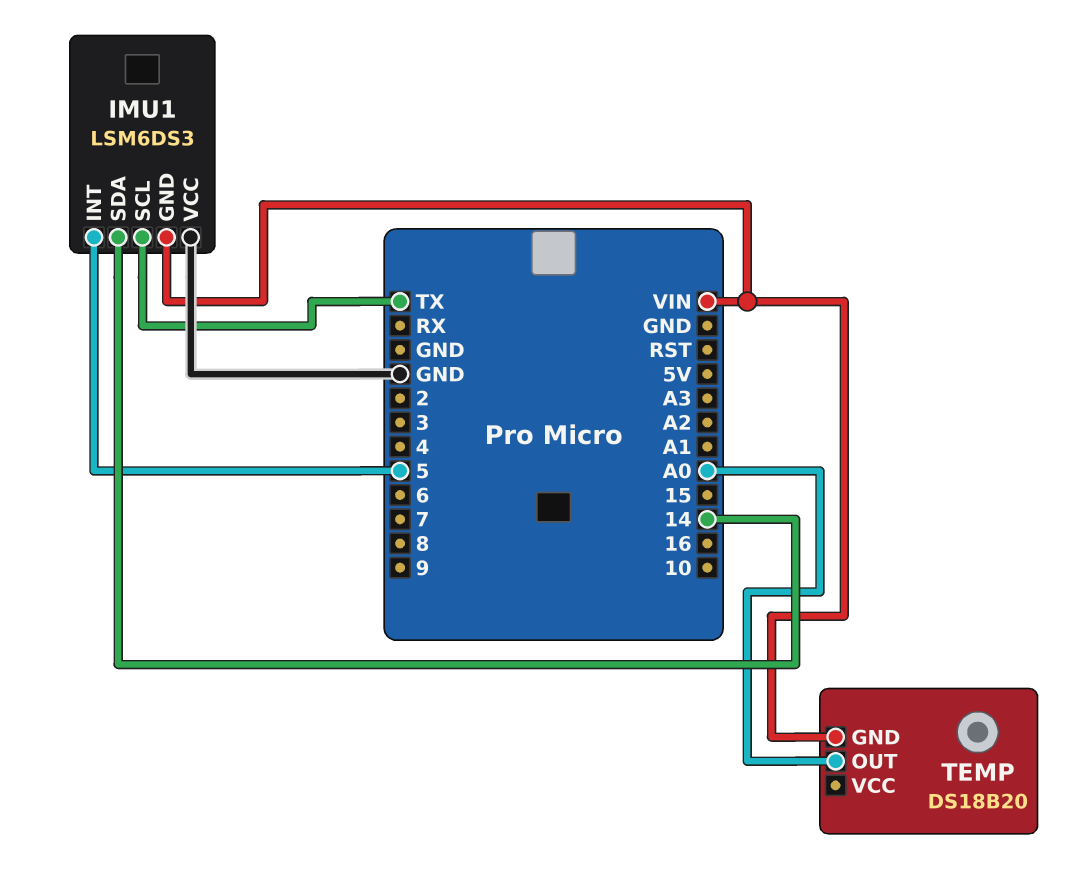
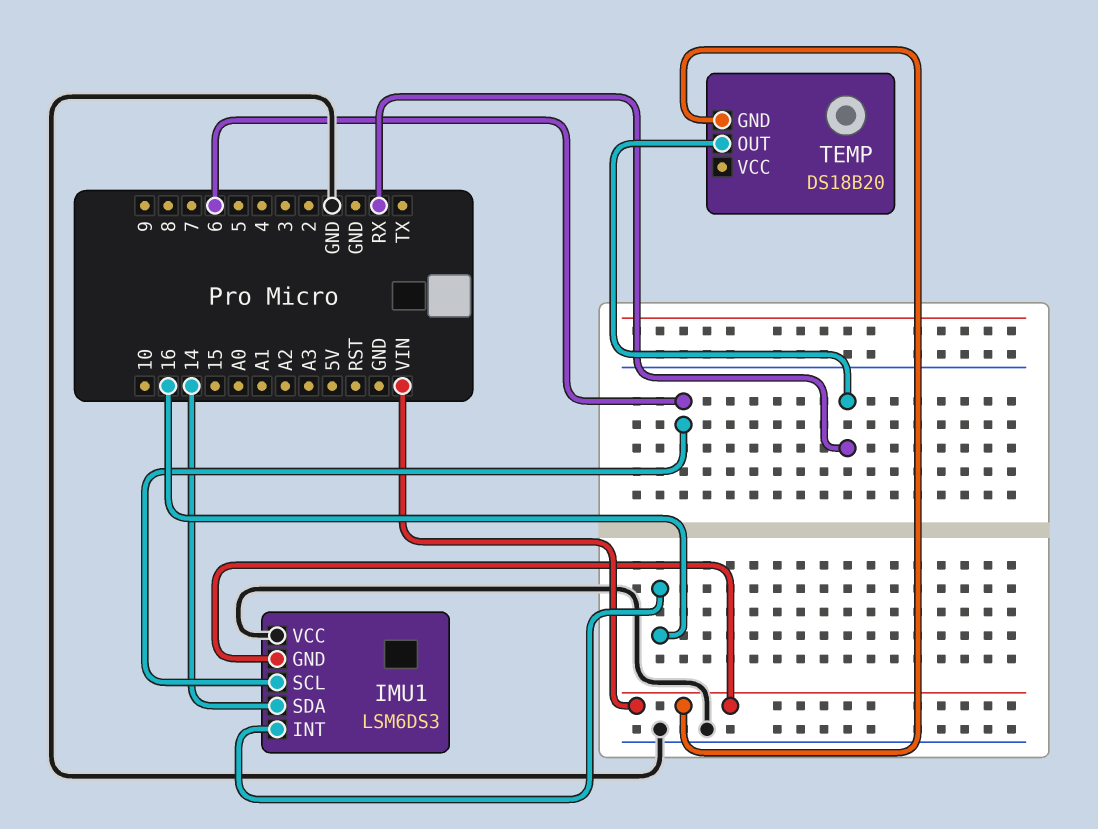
IMU1 pin INT: 5 -> 16
IMU1 pin SCL: TX -> 6
TEMP pin OUT: A0 -> RX

